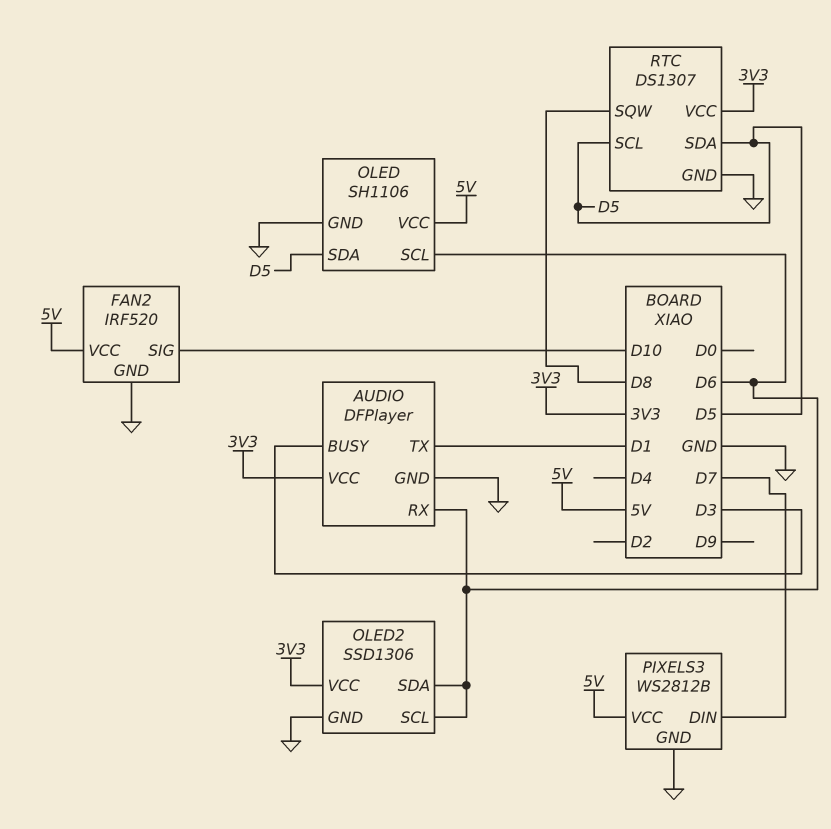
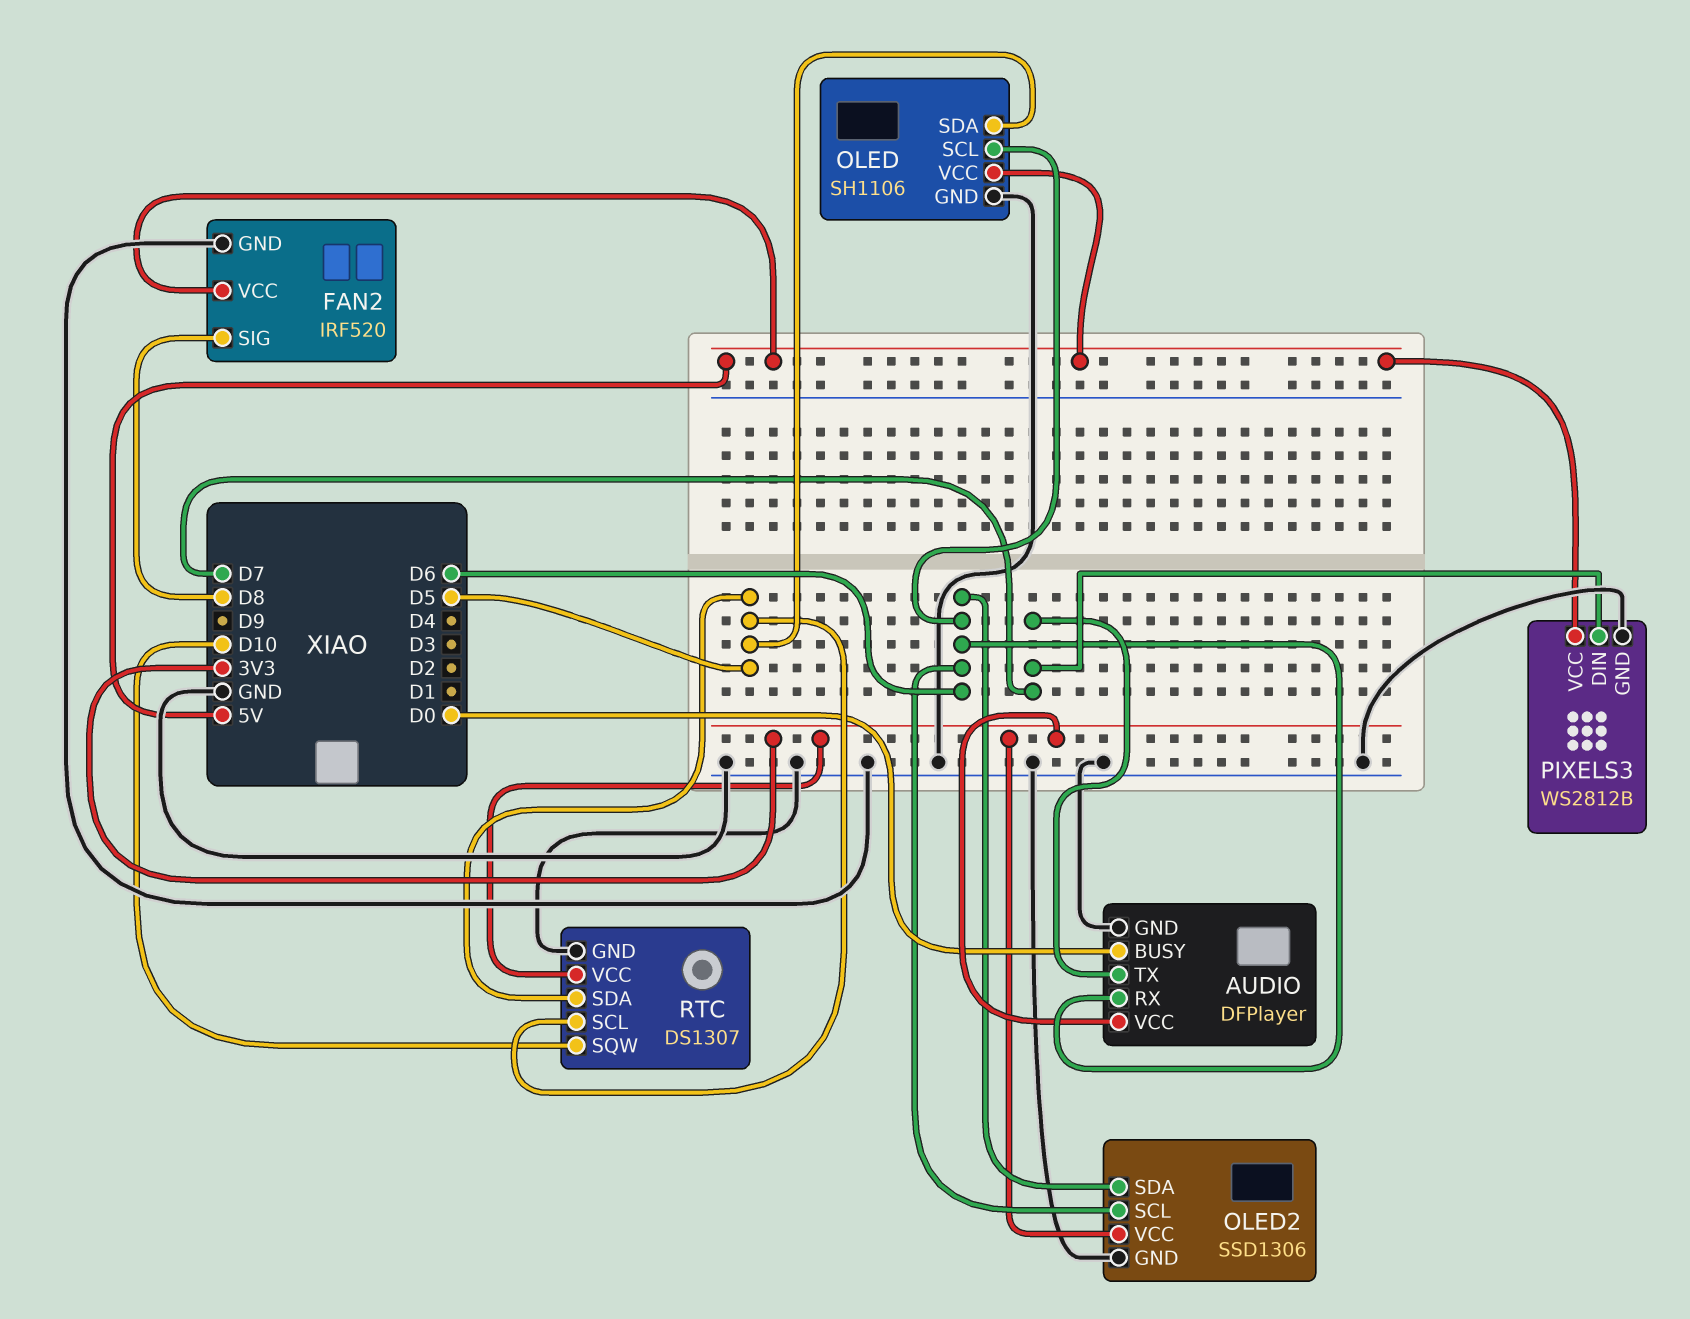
AUDIO pin BUSY: D3 -> D0
AUDIO pin TX: D1 -> D7
FAN2 pin SIG: D10 -> D8
RTC pin SQW: D8 -> D10

